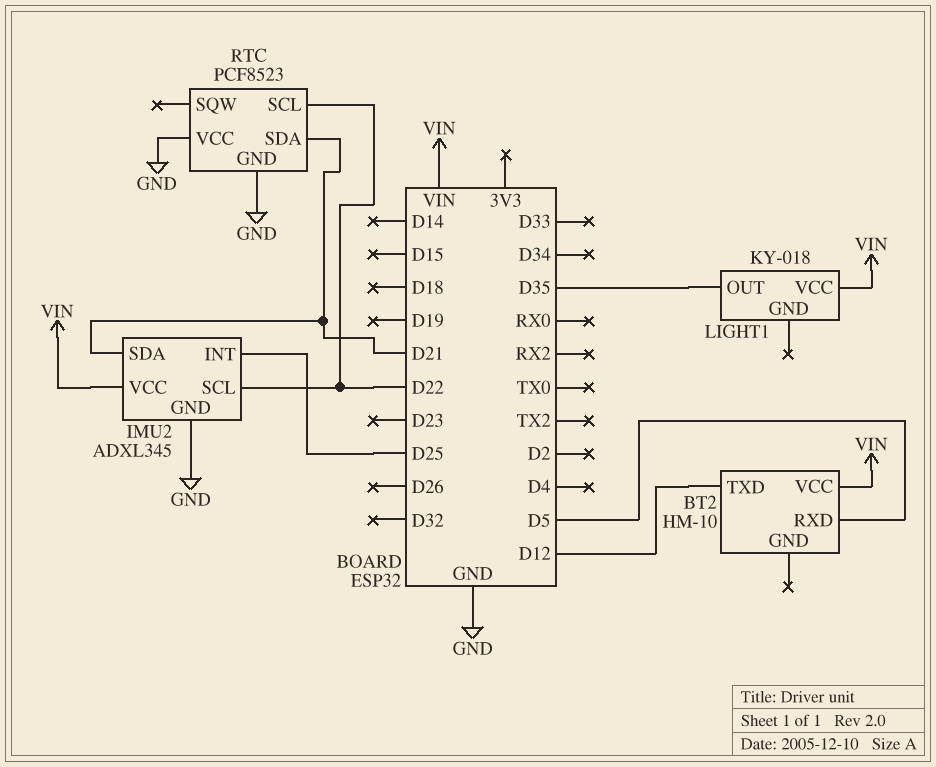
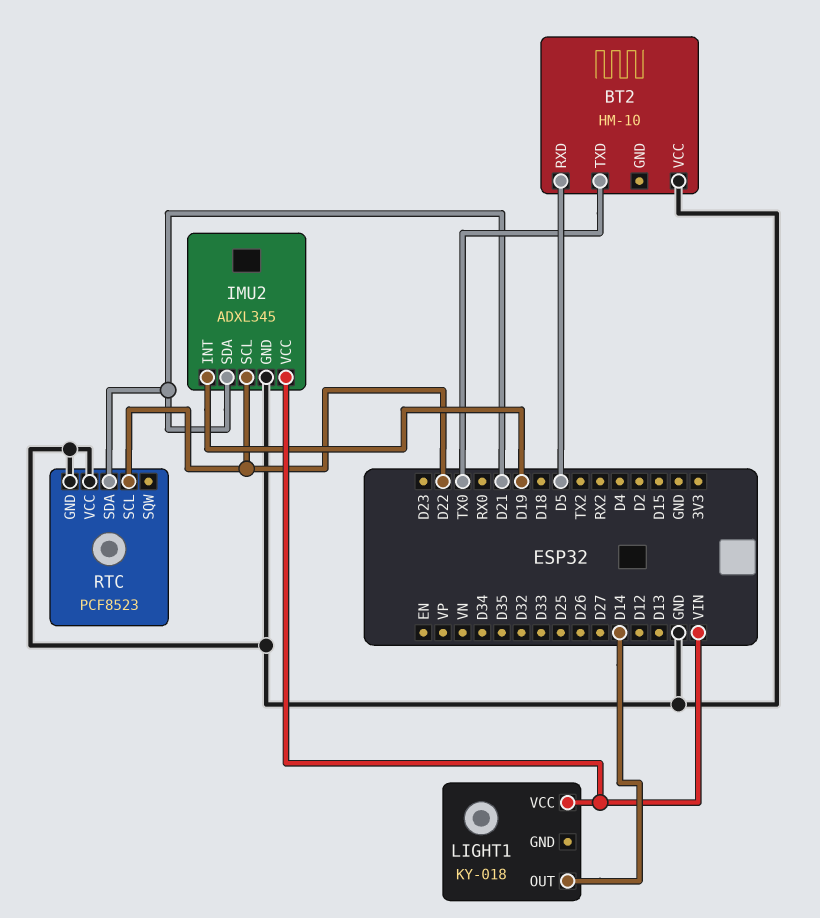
BT2 pin TXD: D12 -> TX0
BT2 pin VCC: VIN -> GND
IMU2 pin INT: D25 -> D19
LIGHT1 pin OUT: D35 -> D14

